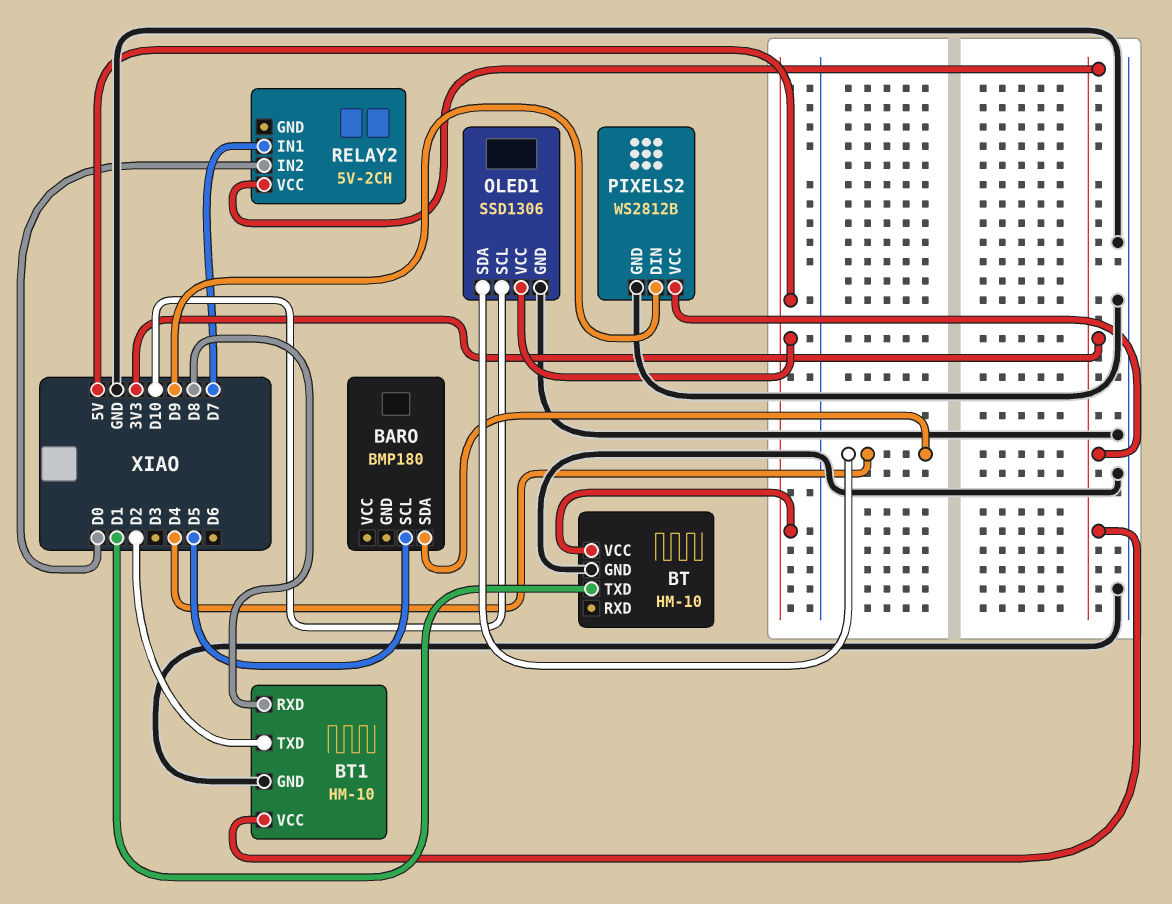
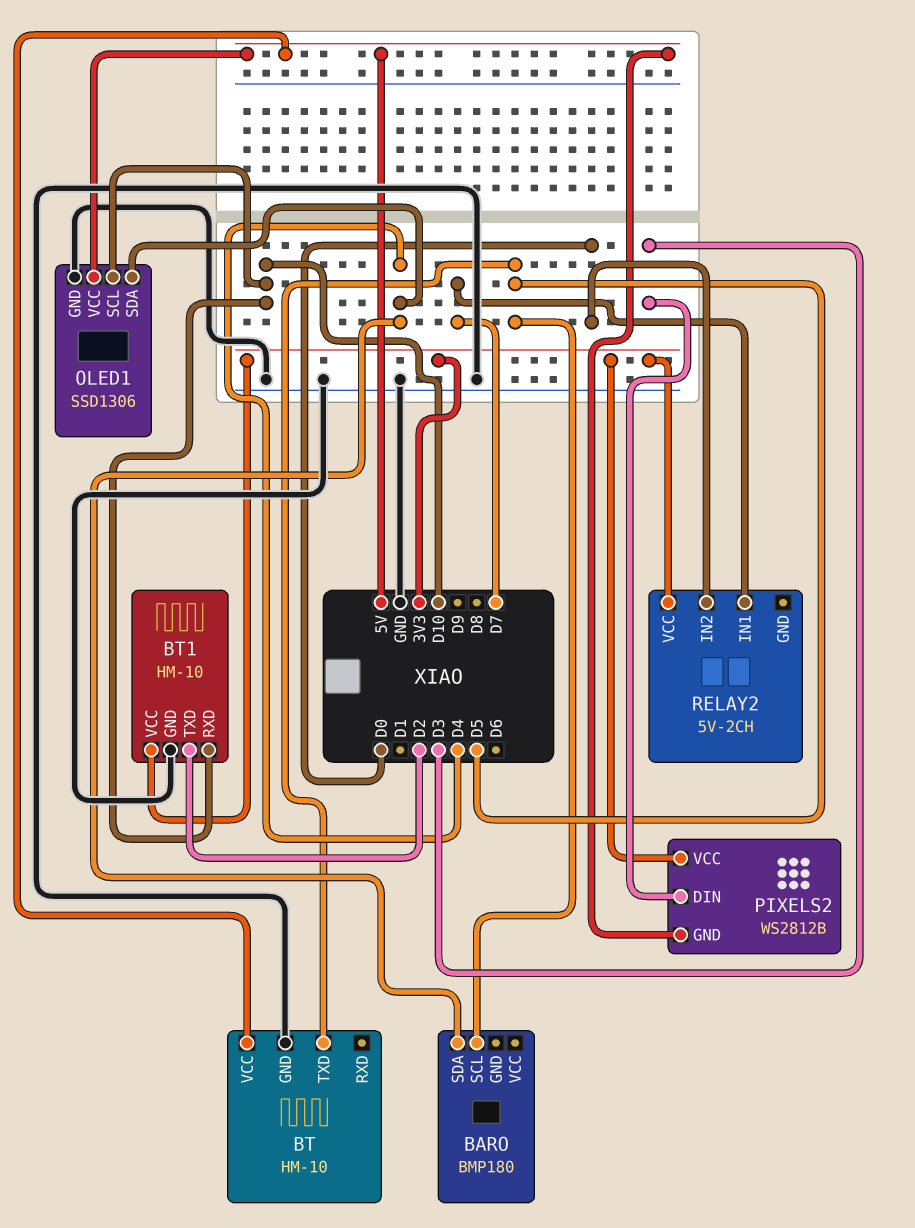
BT pin TXD: D1 -> D5
BT1 pin RXD: D8 -> D10
PIXELS2 pin DIN: D9 -> D3
PIXELS2 pin GND: GND -> 5V

